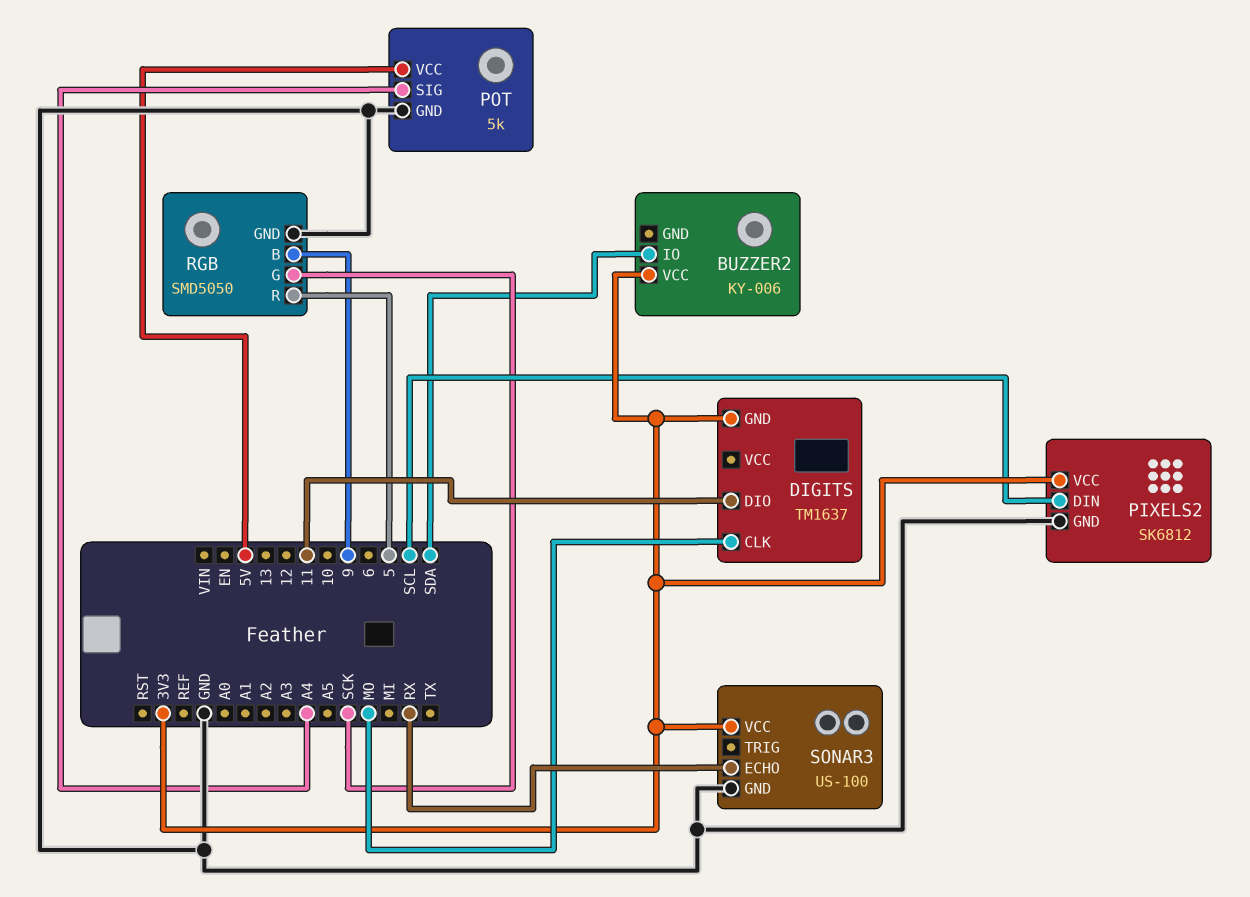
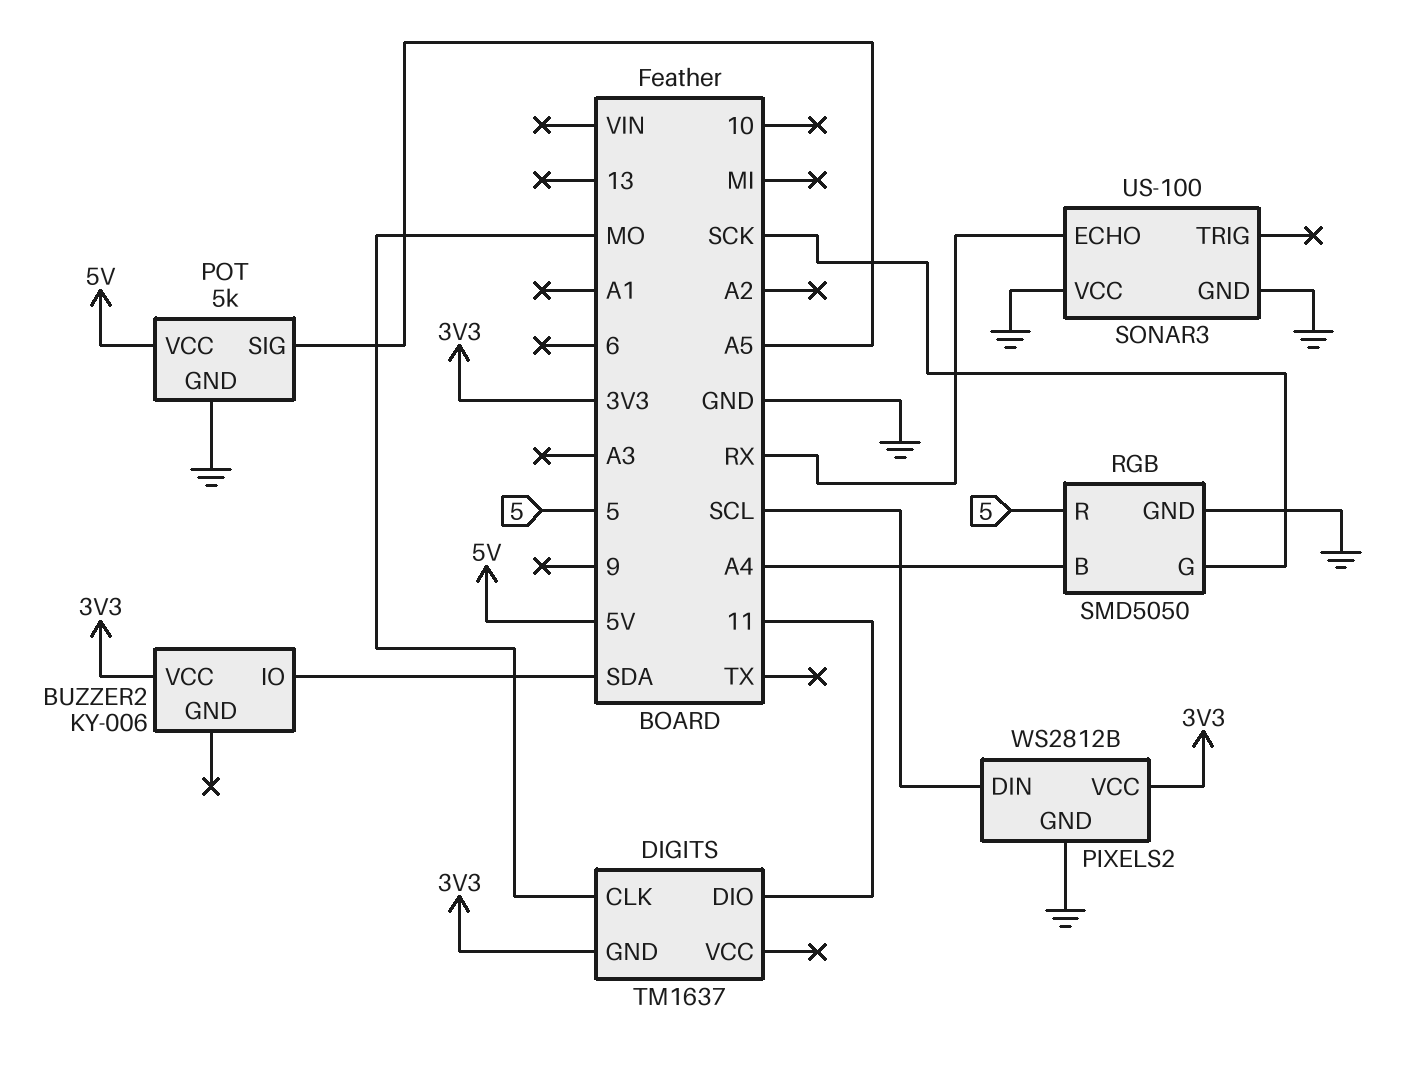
PIXELS2: SK6812 -> WS2812B
POT pin SIG: A4 -> A5
RGB pin B: 9 -> A4
SONAR3 pin VCC: 3V3 -> GND

